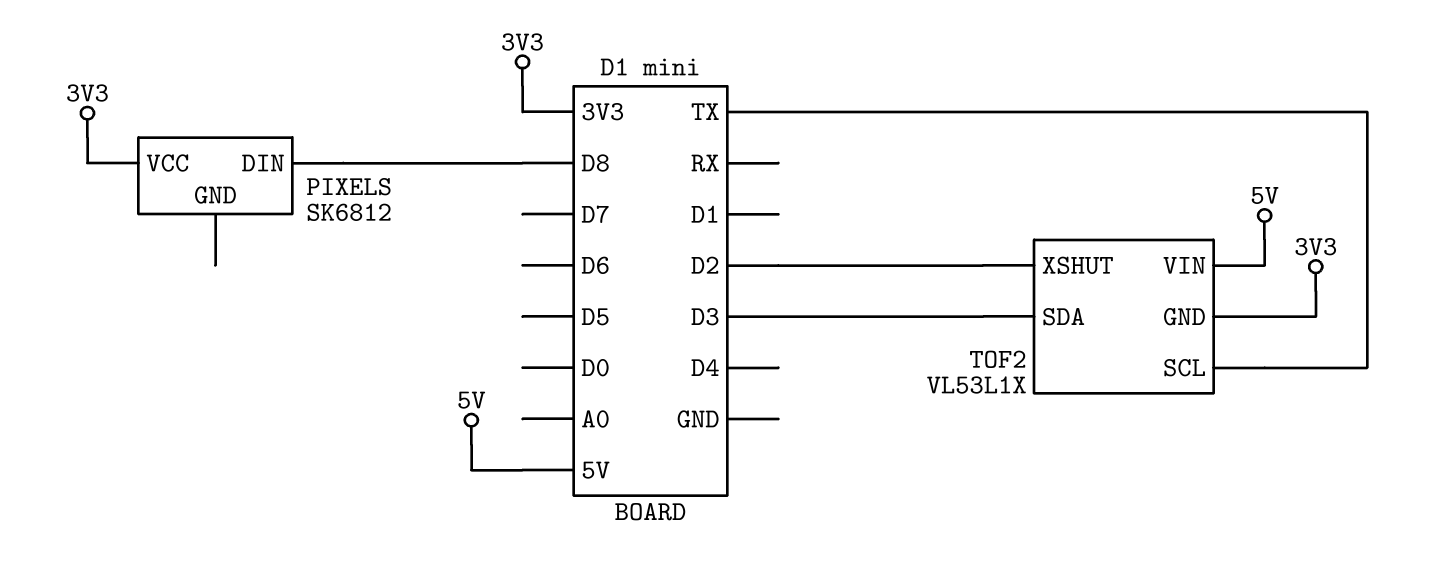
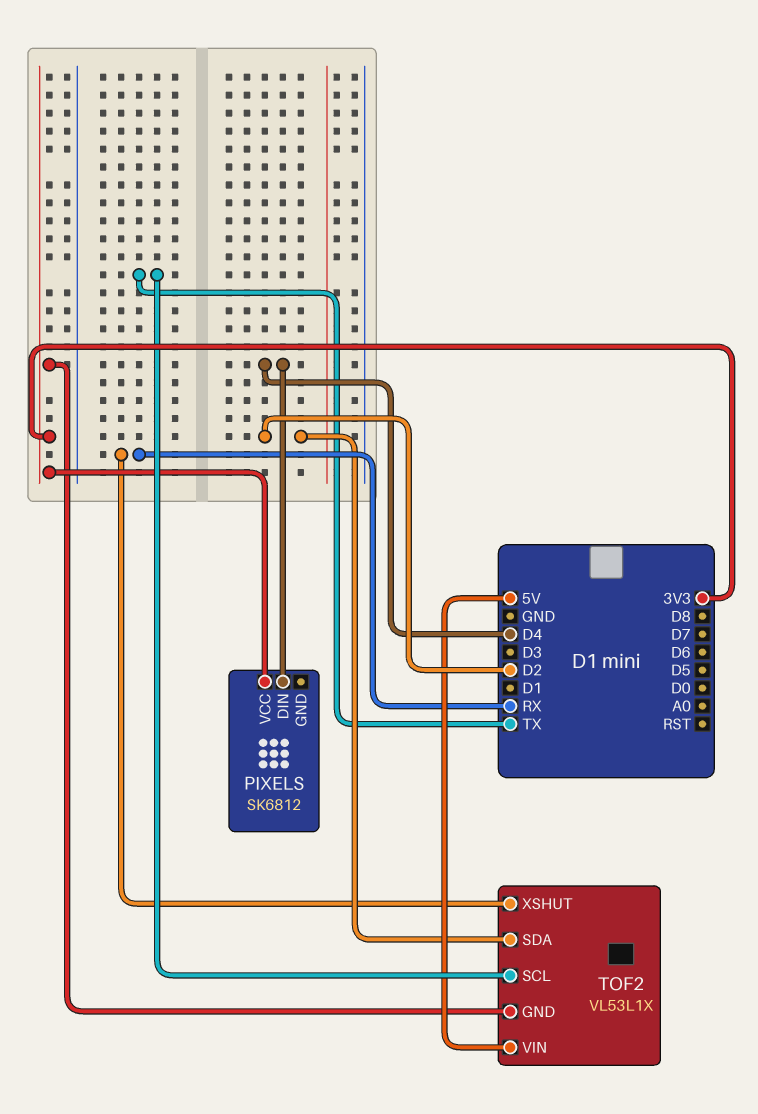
PIXELS pin DIN: D8 -> D4
TOF2 pin SDA: D3 -> D2
TOF2 pin XSHUT: D2 -> RX

